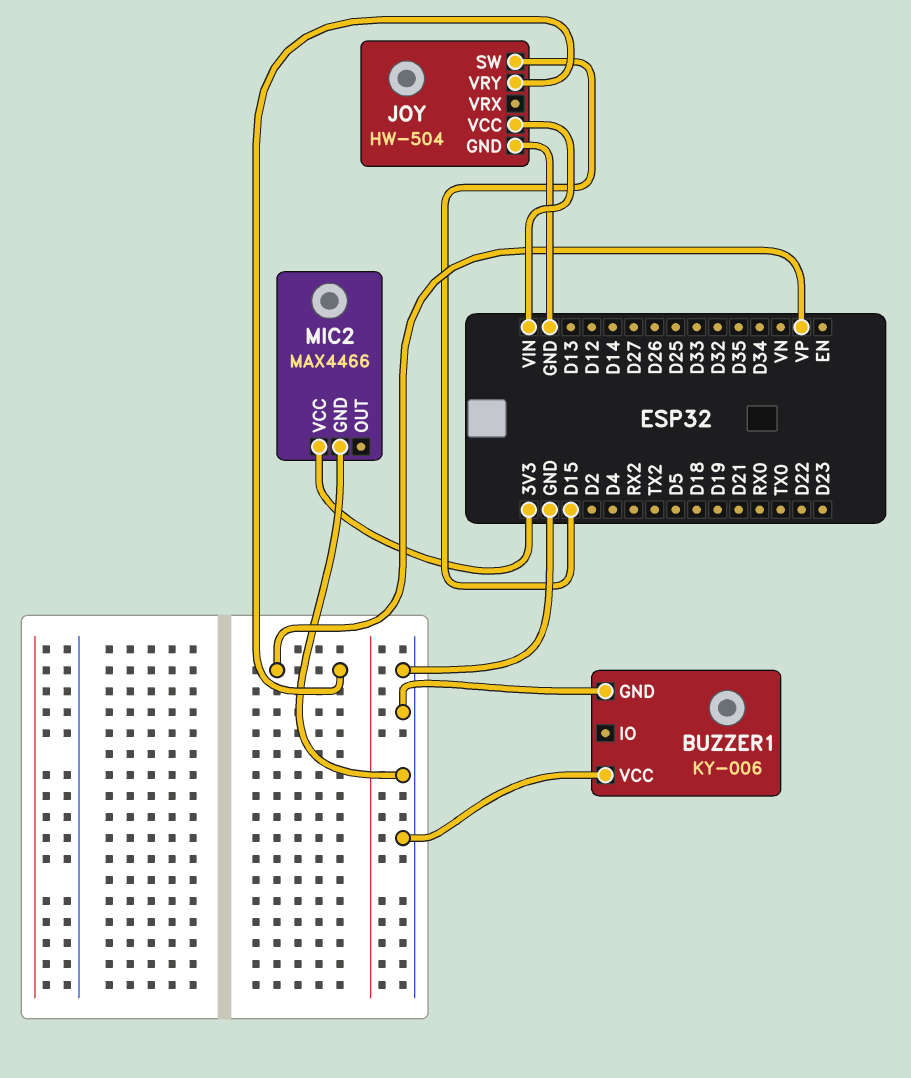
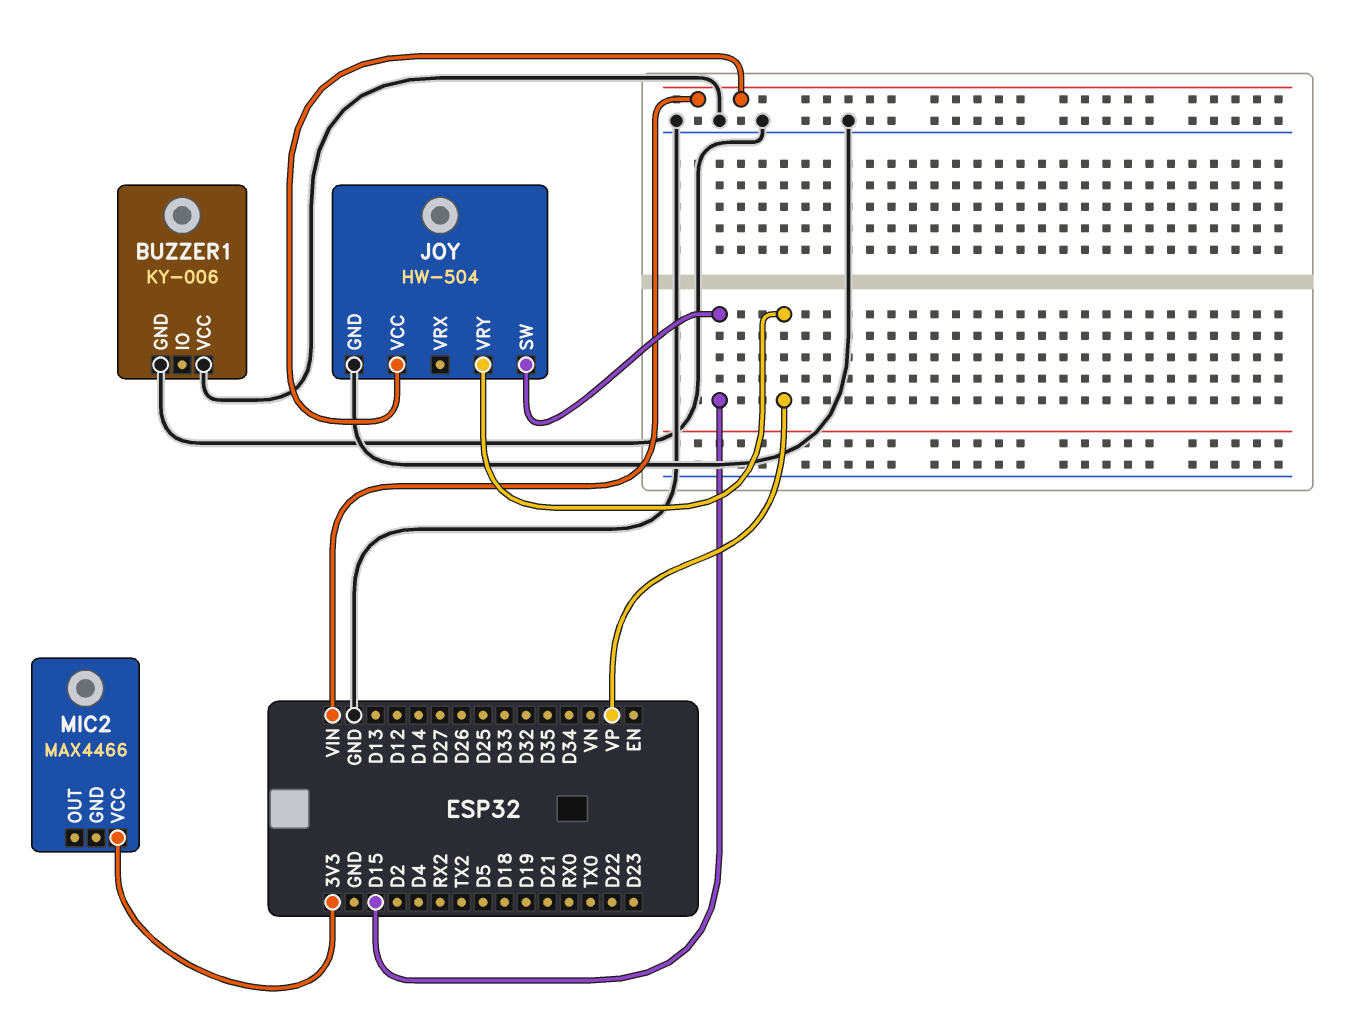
MIC2 pin GND: GND -> none

